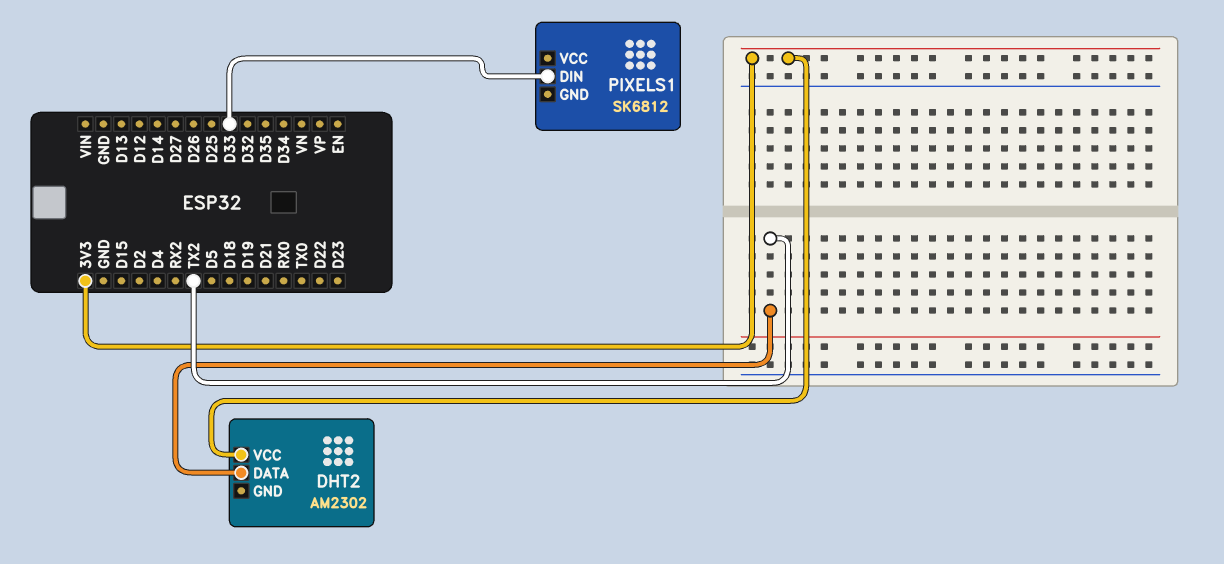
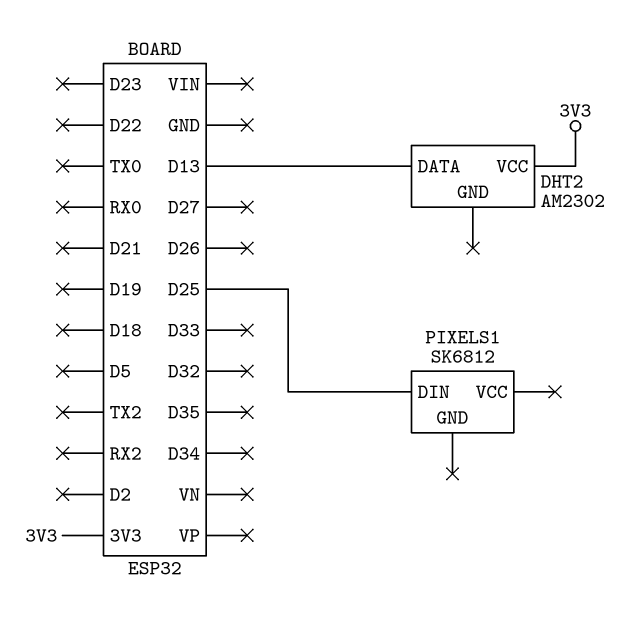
DHT2 pin DATA: TX2 -> D13
PIXELS1 pin DIN: D33 -> D25

